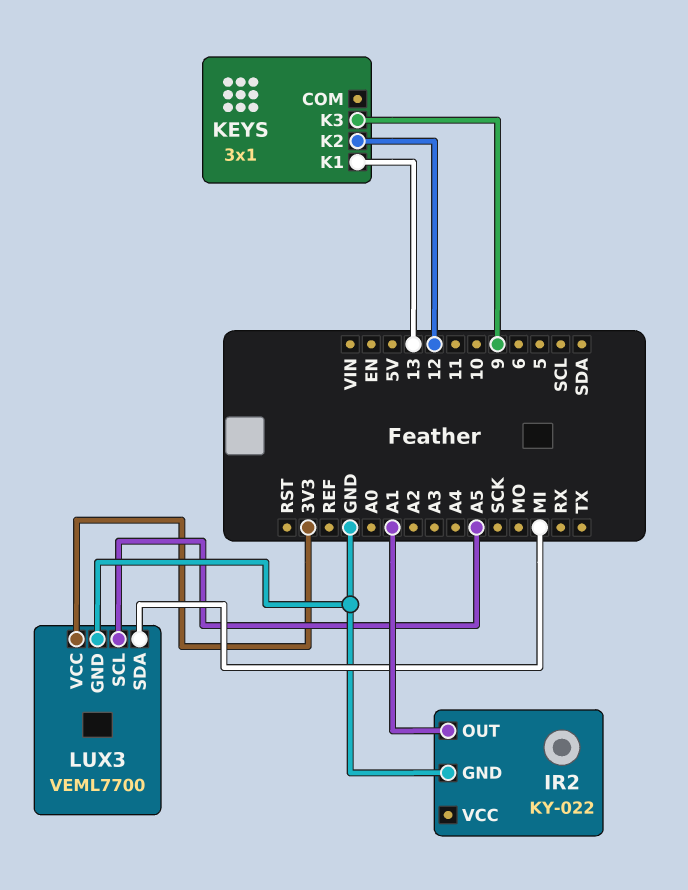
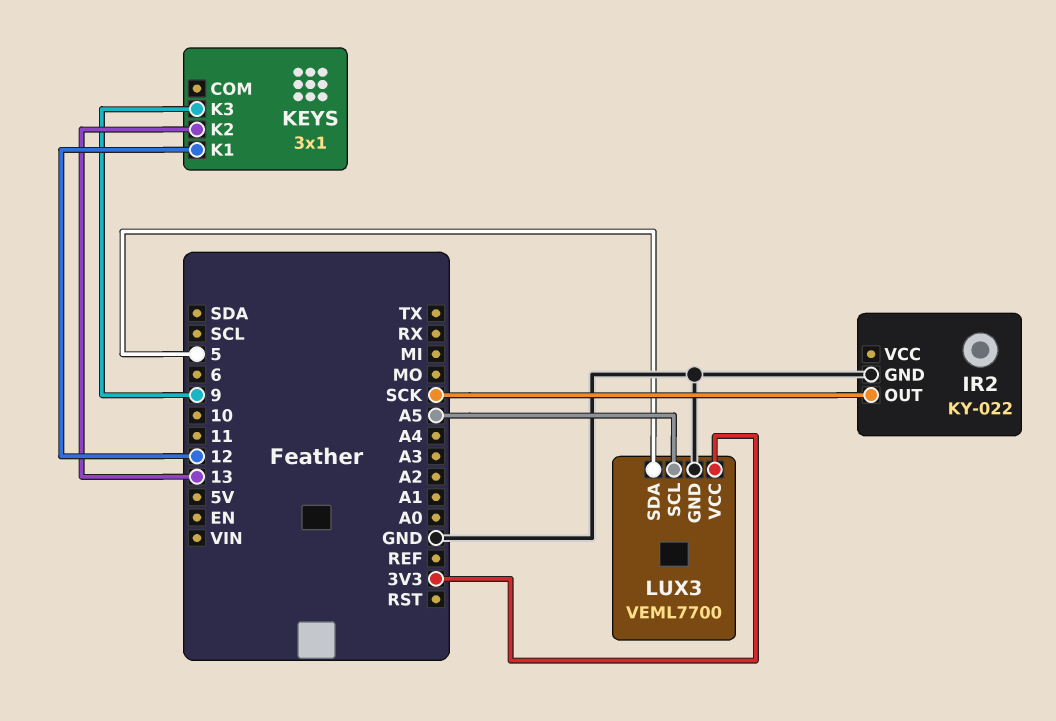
IR2 pin OUT: A1 -> SCK
KEYS pin K1: 13 -> 12
KEYS pin K2: 12 -> 13
LUX3 pin SDA: MI -> 5

